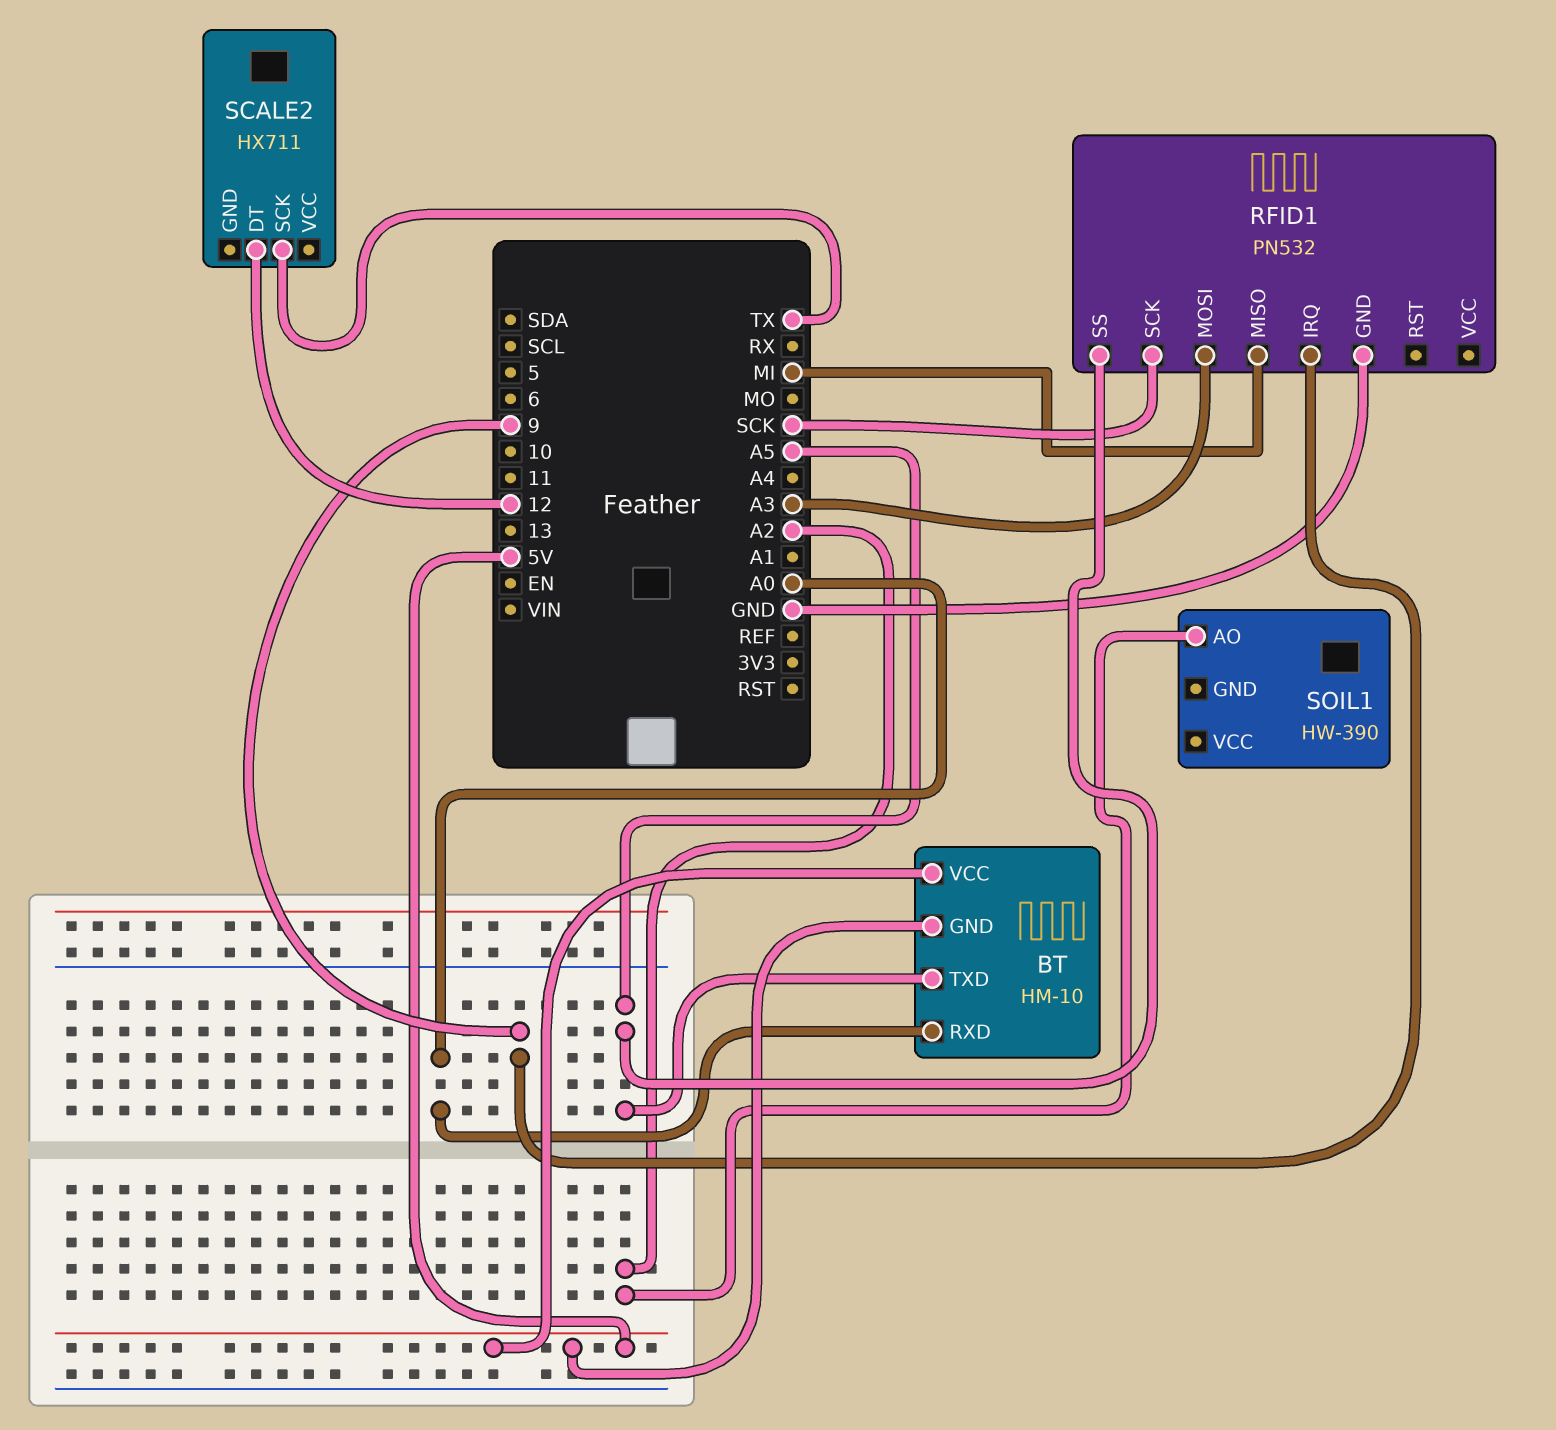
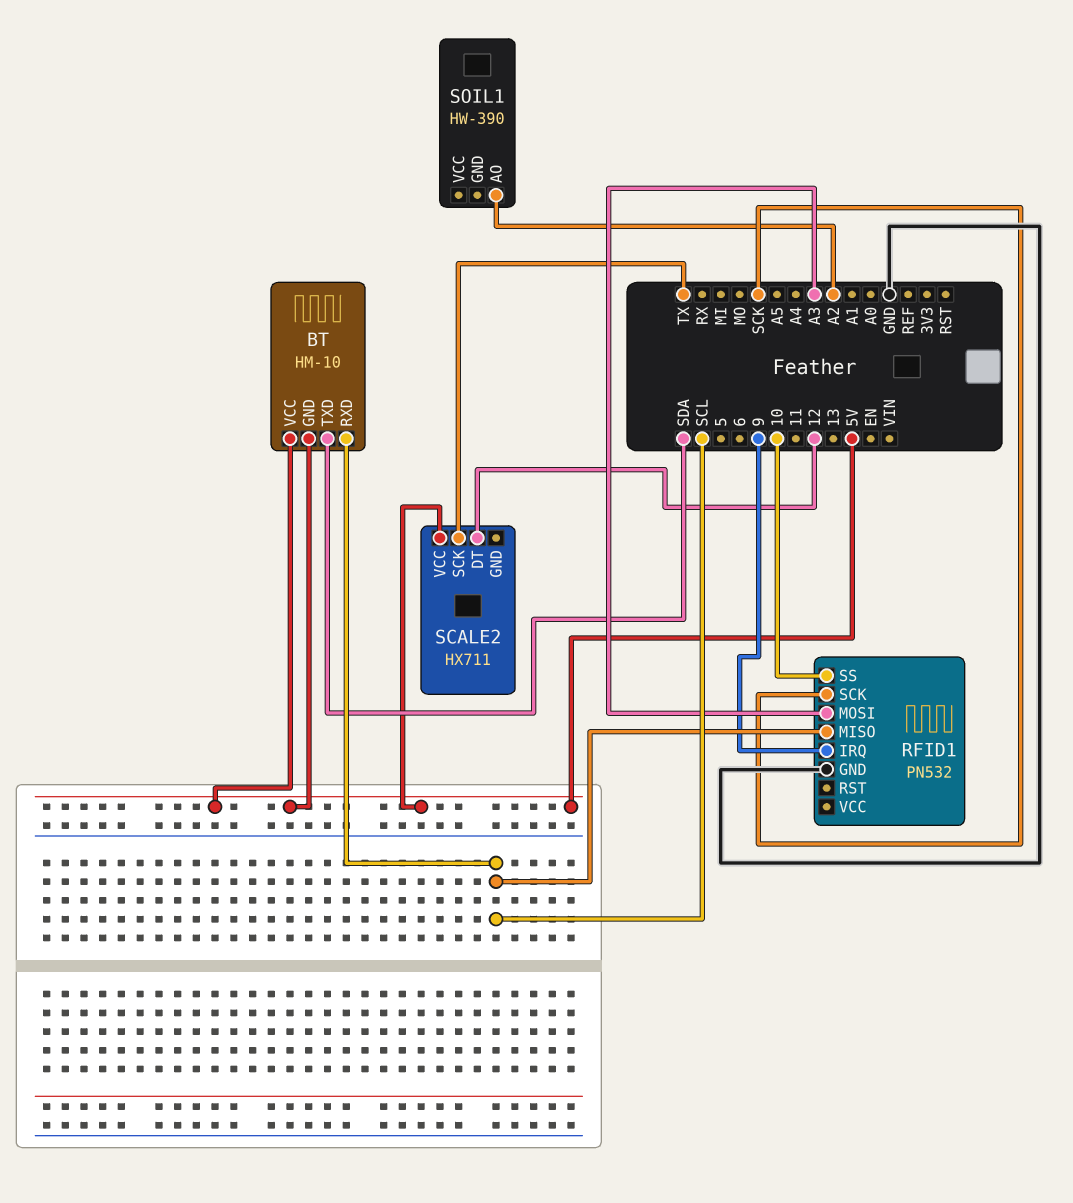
BT pin RXD: A0 -> SCL
BT pin TXD: A5 -> SDA
RFID1 pin MISO: MI -> SCL
RFID1 pin SS: A5 -> 10
SCALE2 pin VCC: none -> 5V

